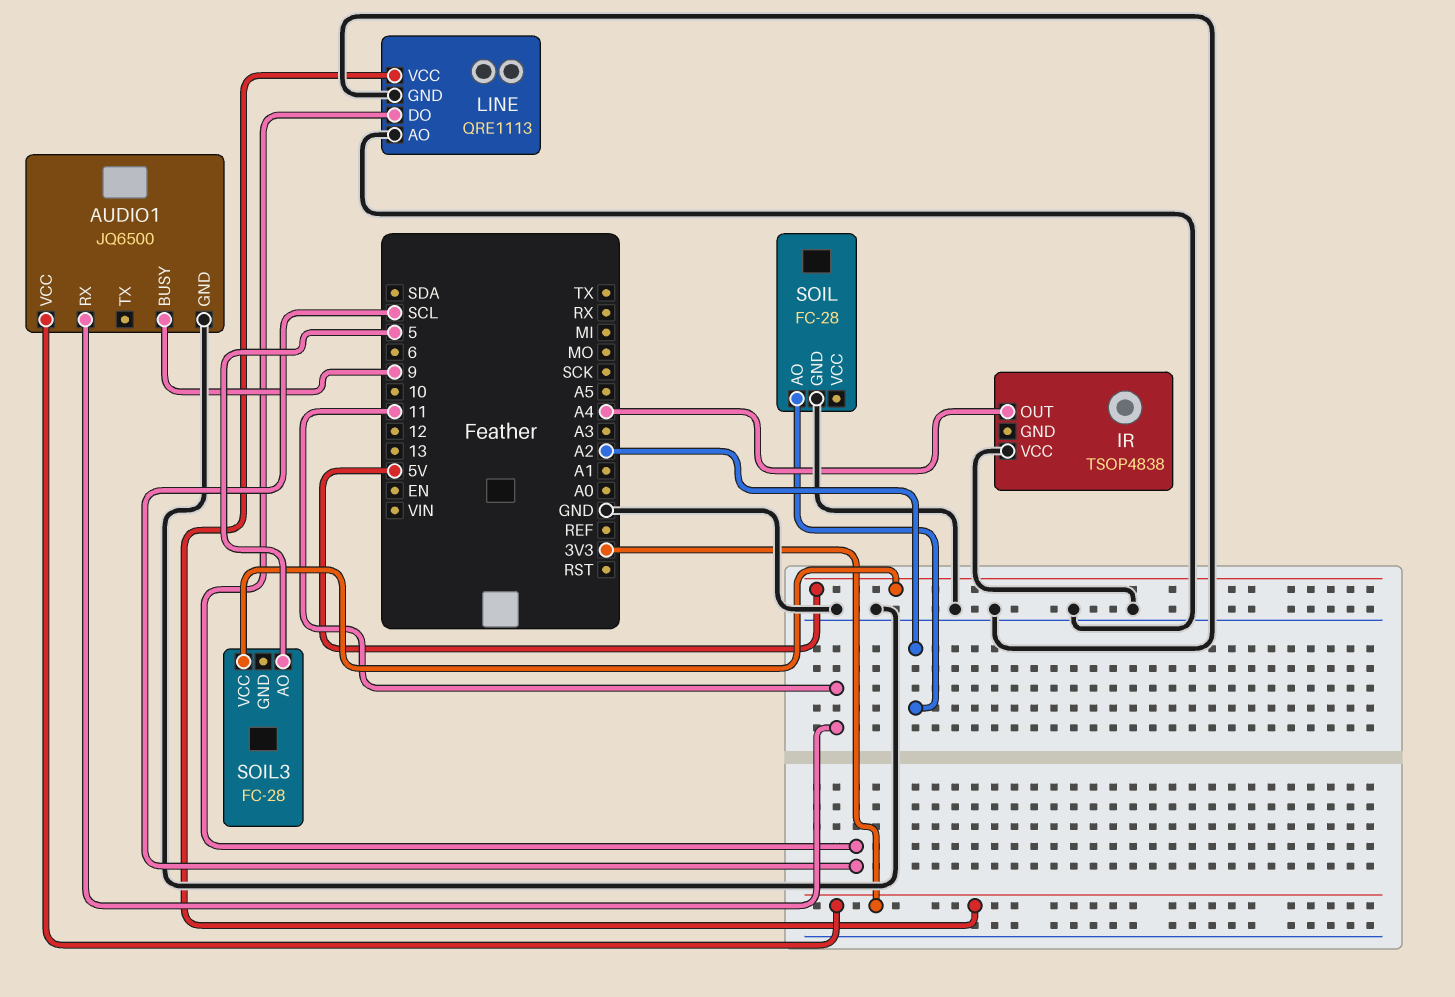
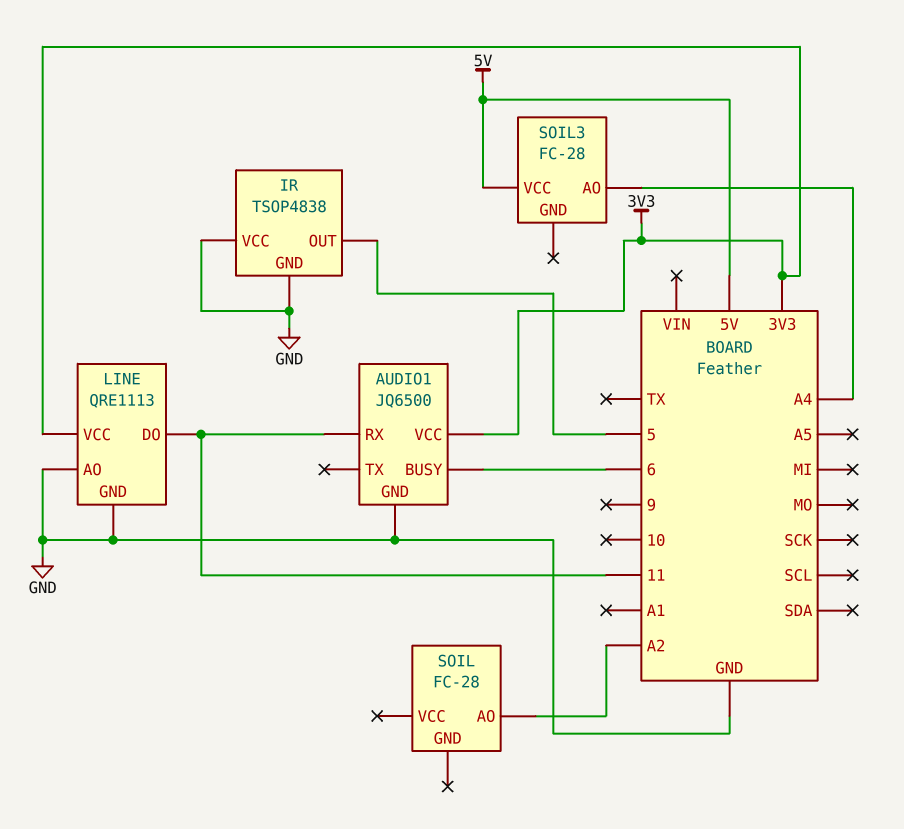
AUDIO1 pin BUSY: 9 -> 6
IR pin GND: none -> GND
IR pin OUT: A4 -> 5
LINE pin DO: SCL -> 11
SOIL pin GND: GND -> none
SOIL3 pin AO: 5 -> A4

